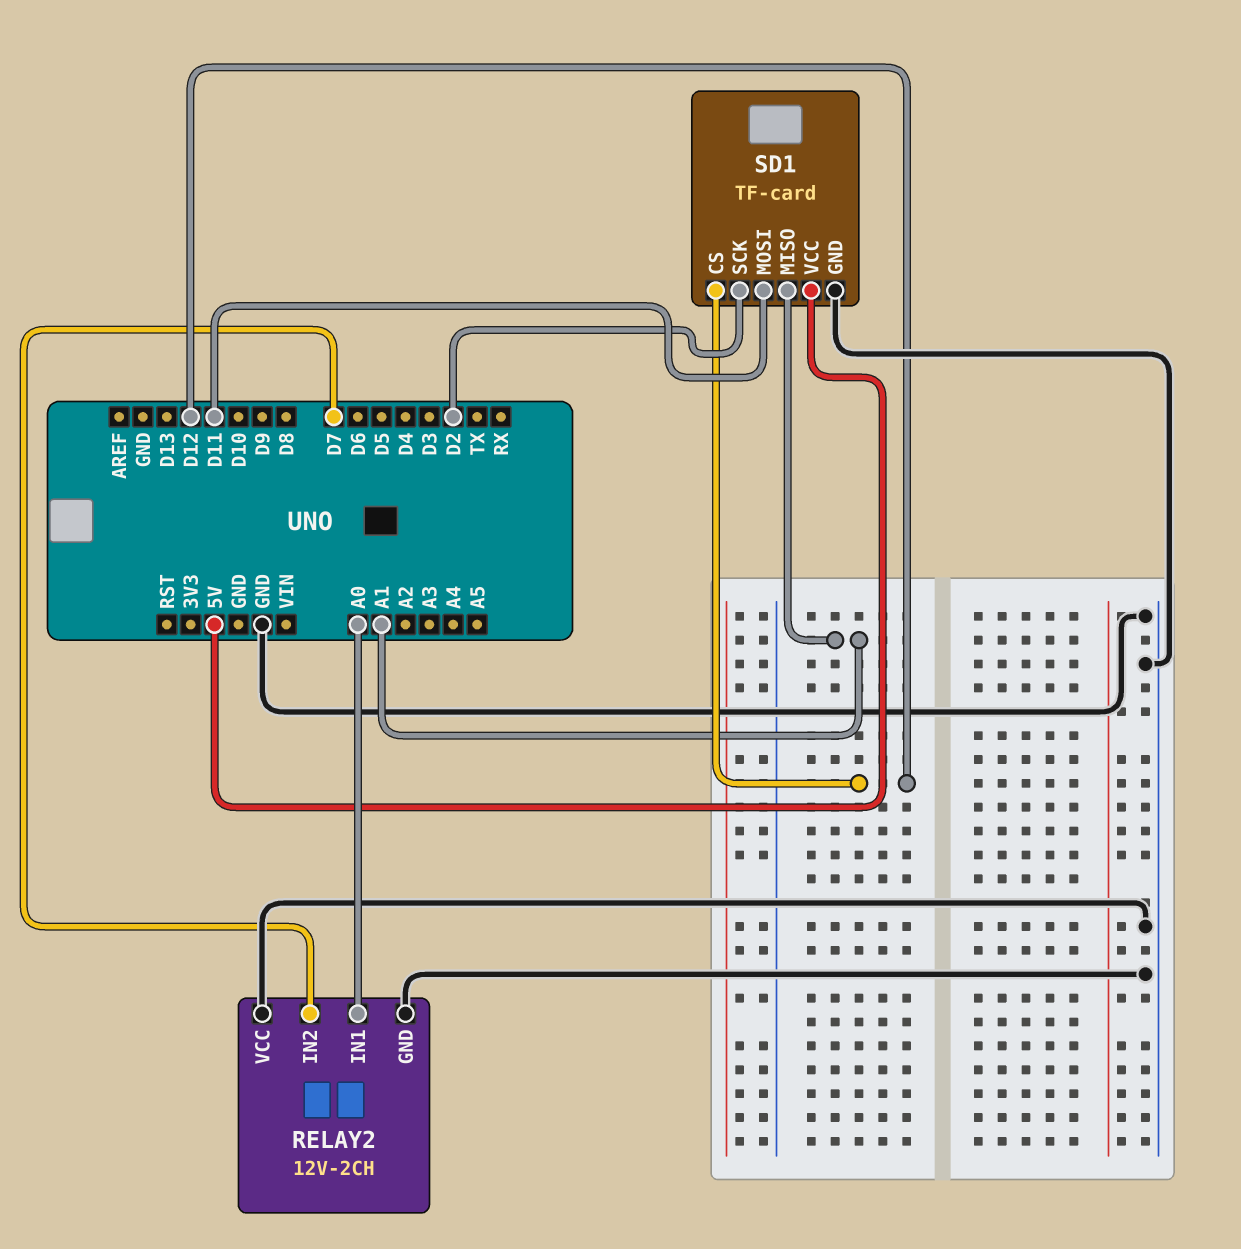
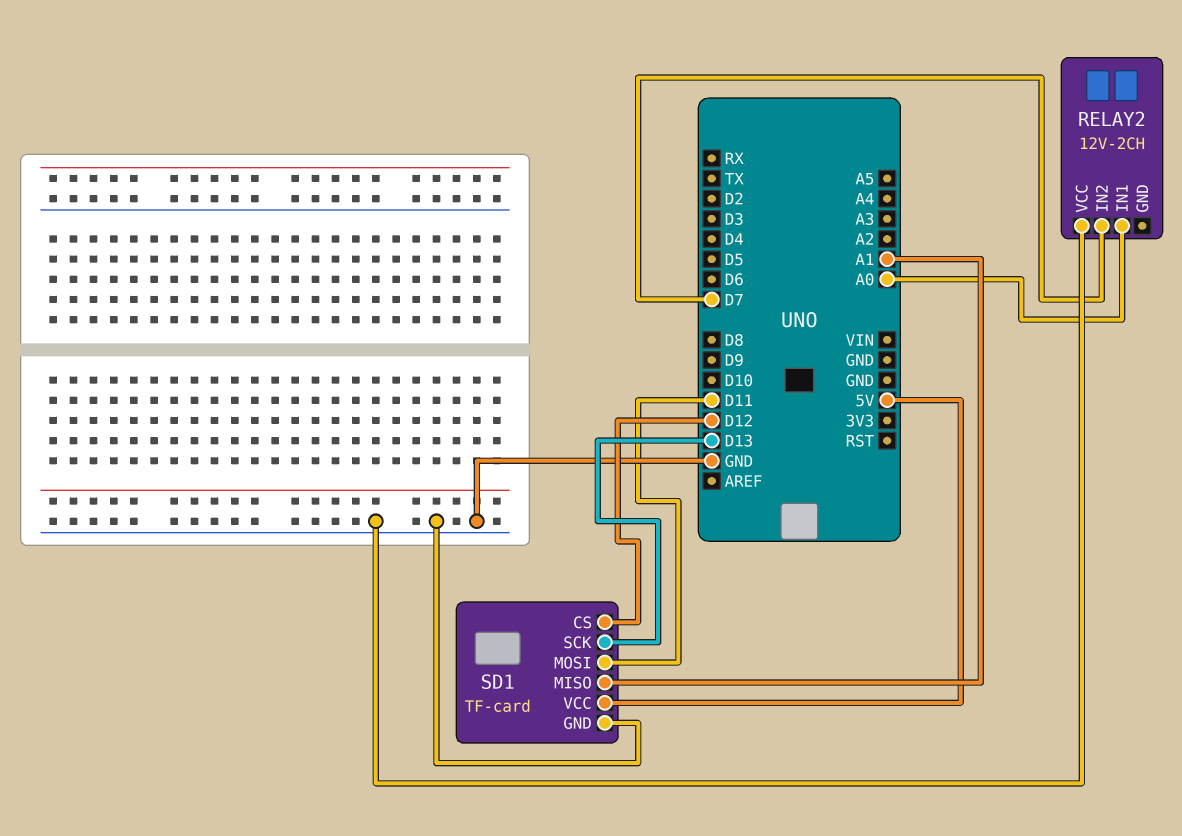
RELAY2 pin GND: GND -> none
SD1 pin SCK: D2 -> D13

